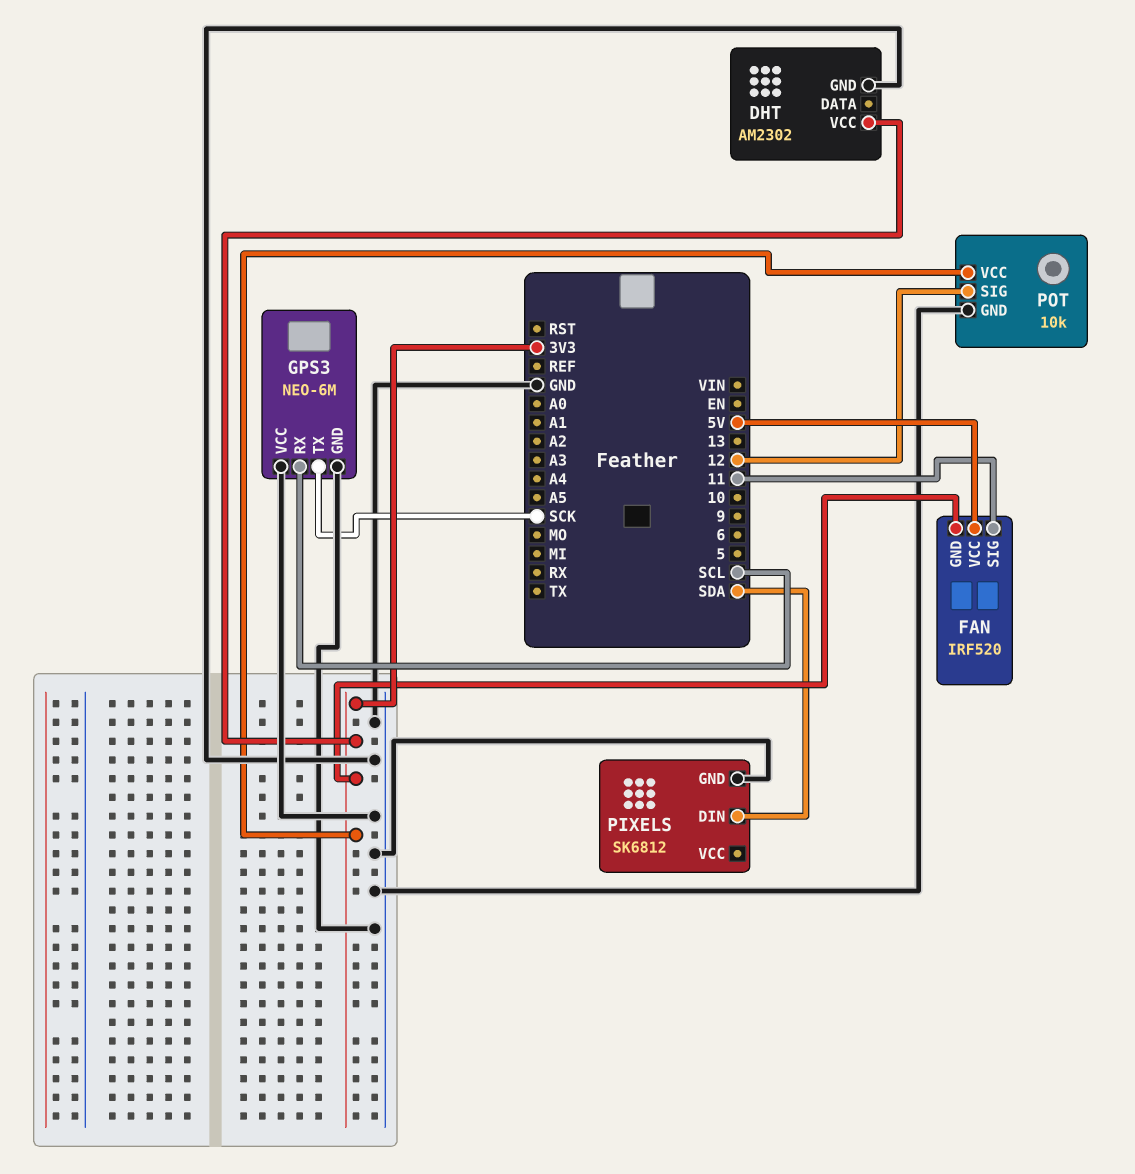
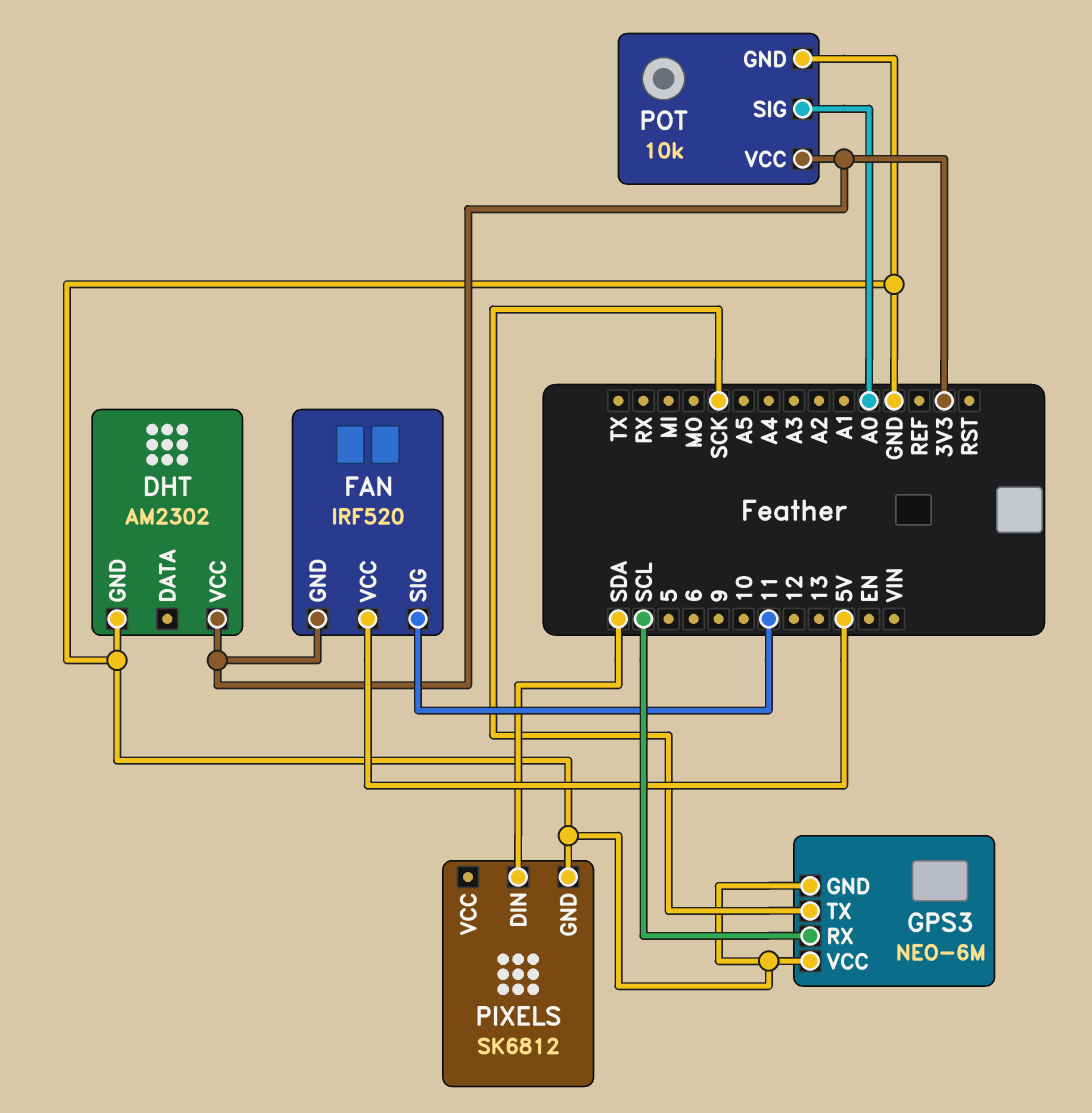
POT pin SIG: 12 -> A0

